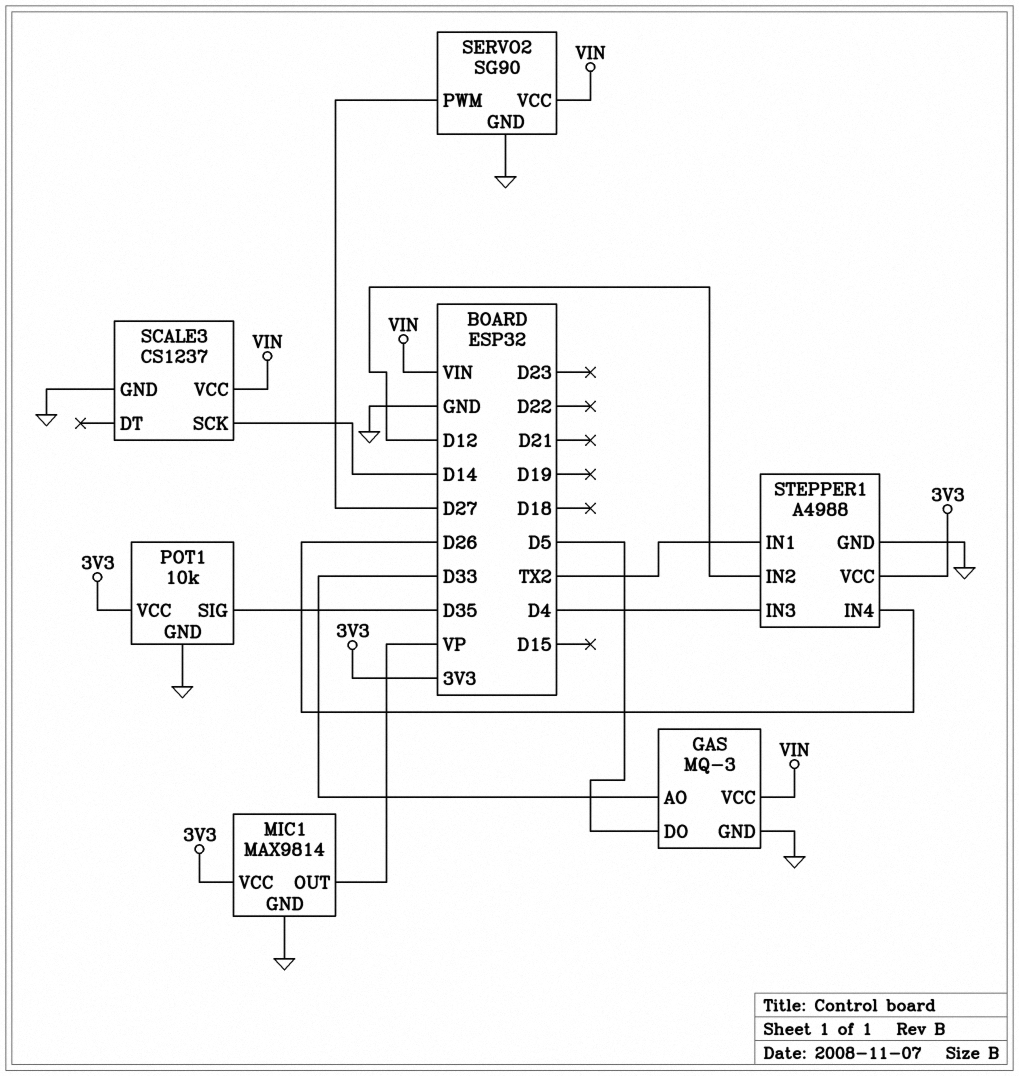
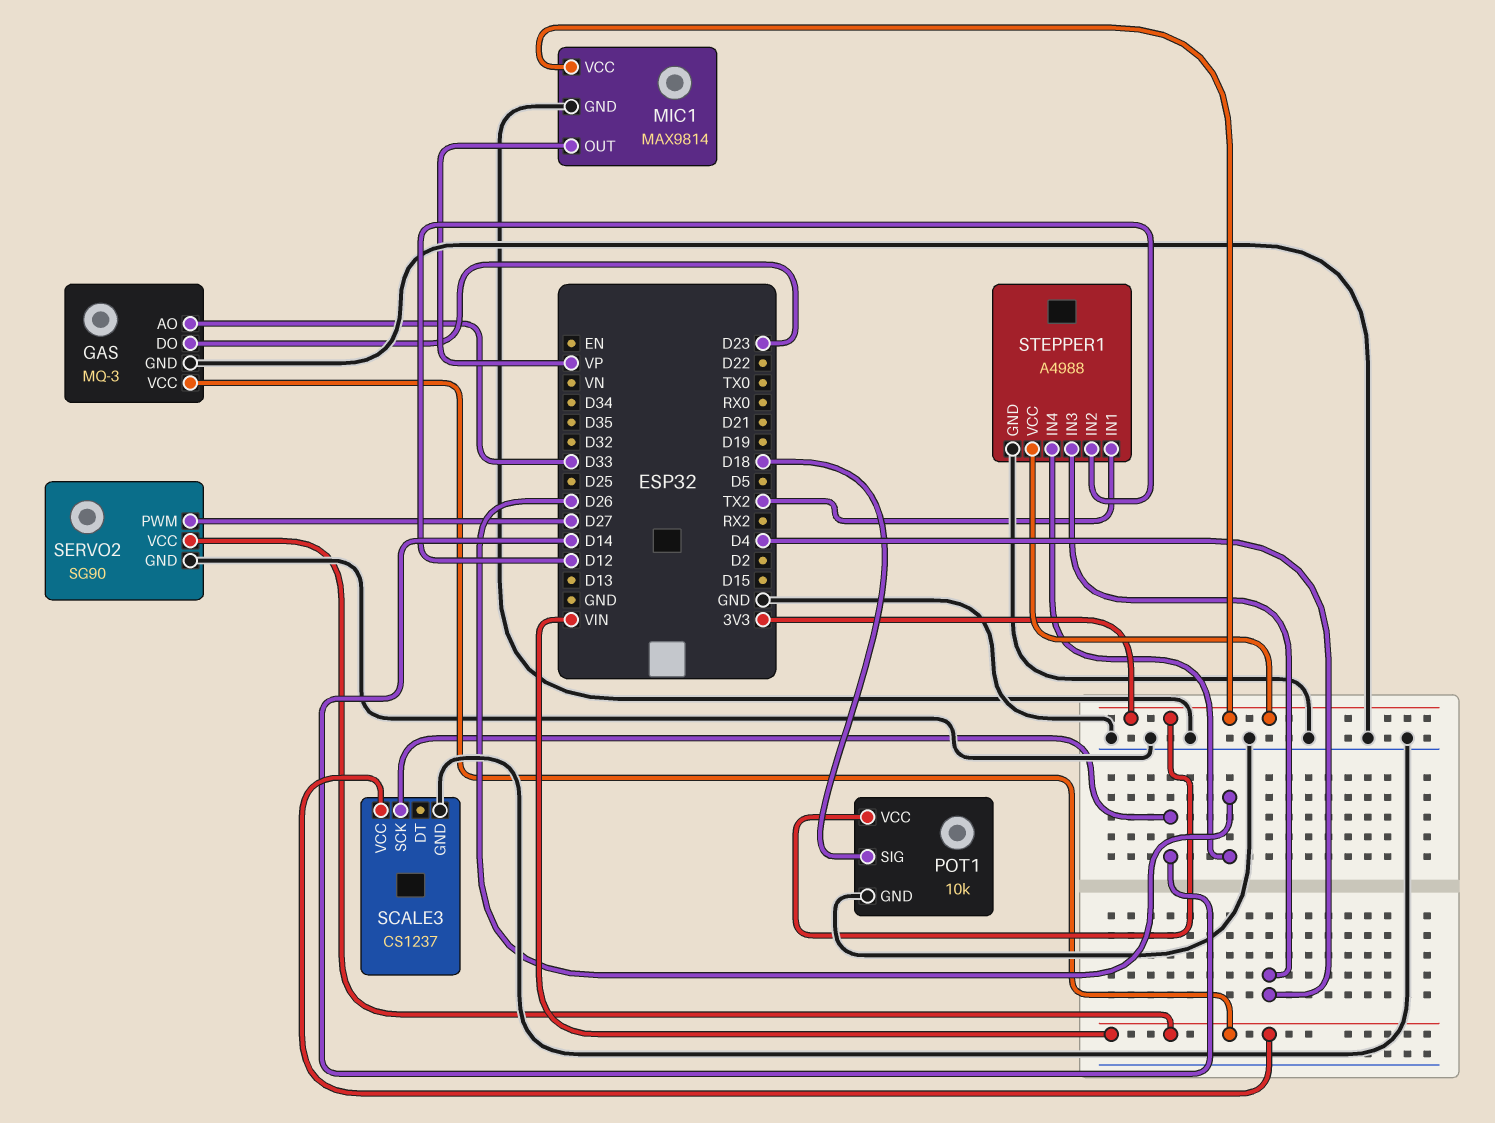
GAS pin DO: D5 -> D23
POT1 pin SIG: D35 -> D18

